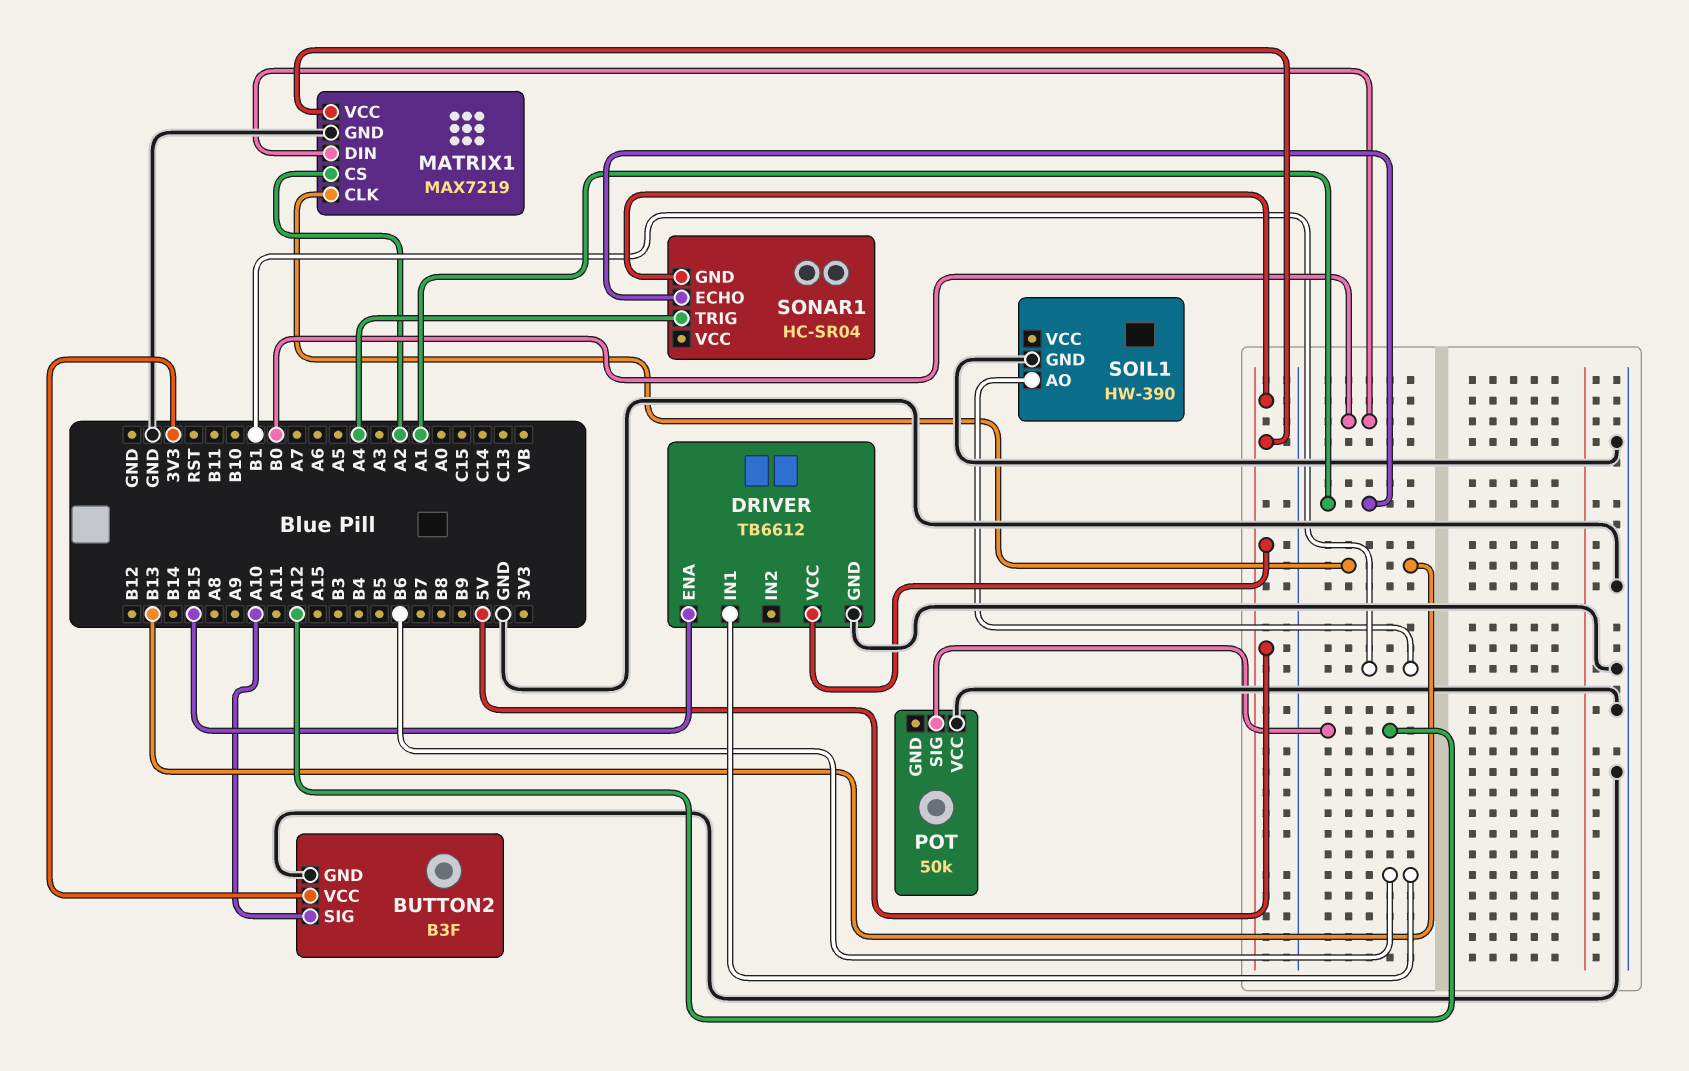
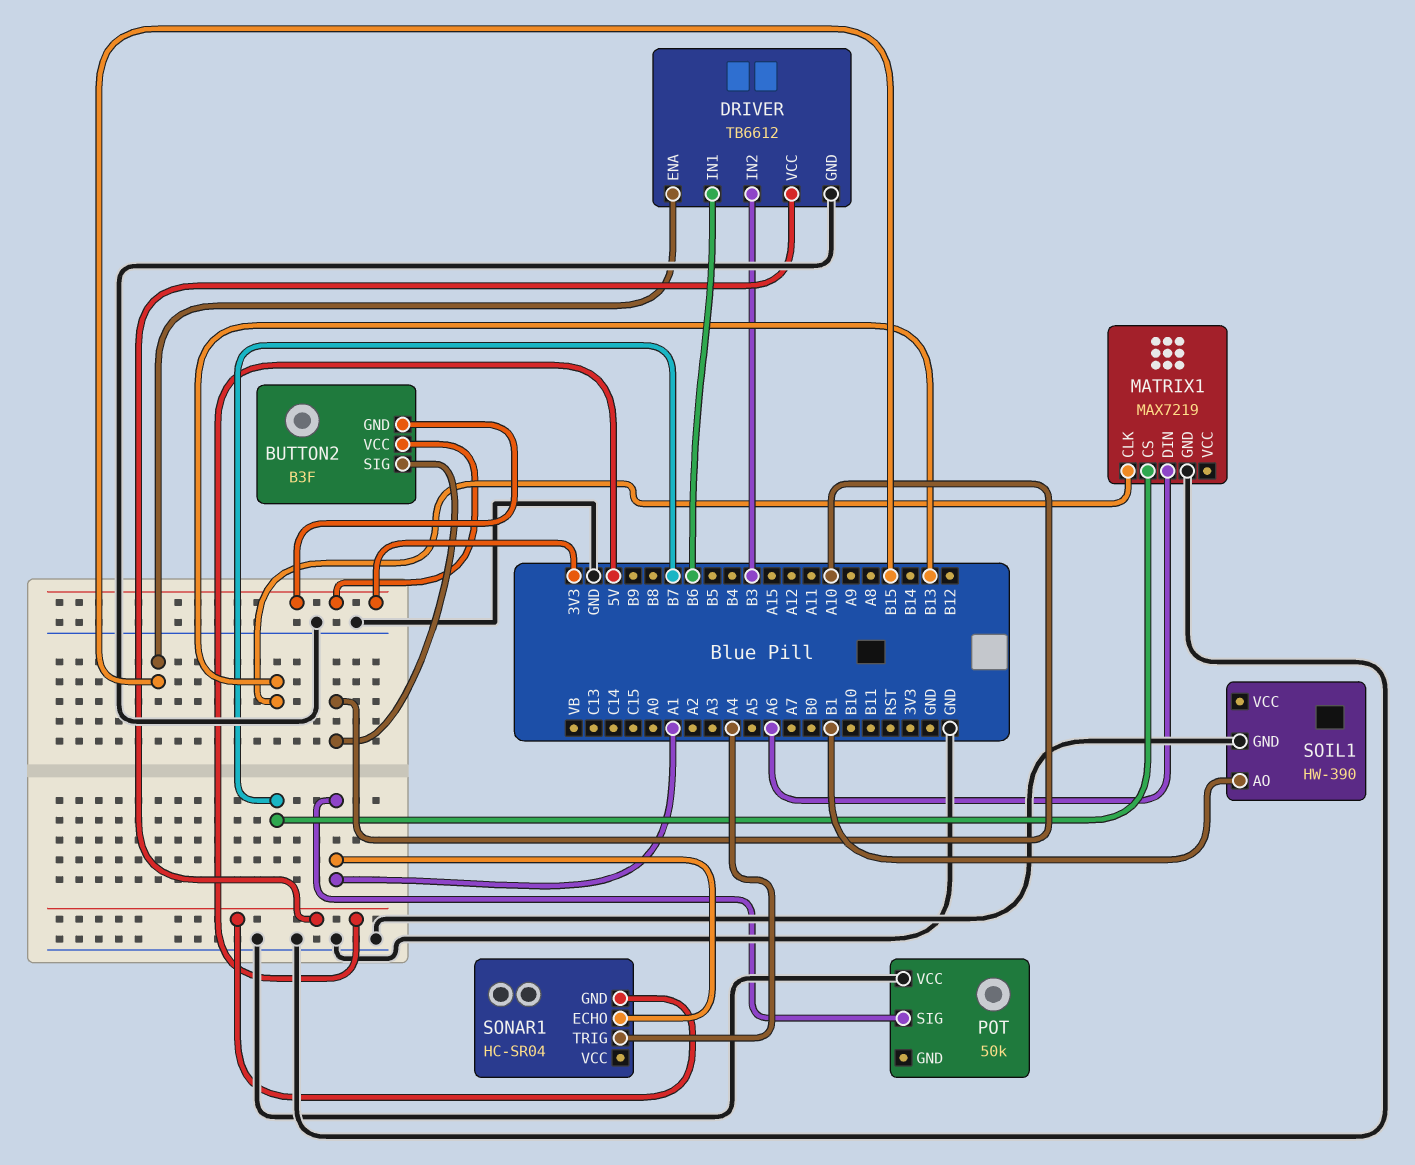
BUTTON2 pin GND: GND -> 3V3
DRIVER pin IN2: none -> B3
MATRIX1 pin CS: A2 -> B7
MATRIX1 pin DIN: B0 -> A6
MATRIX1 pin VCC: 5V -> none
POT pin SIG: A12 -> A1

